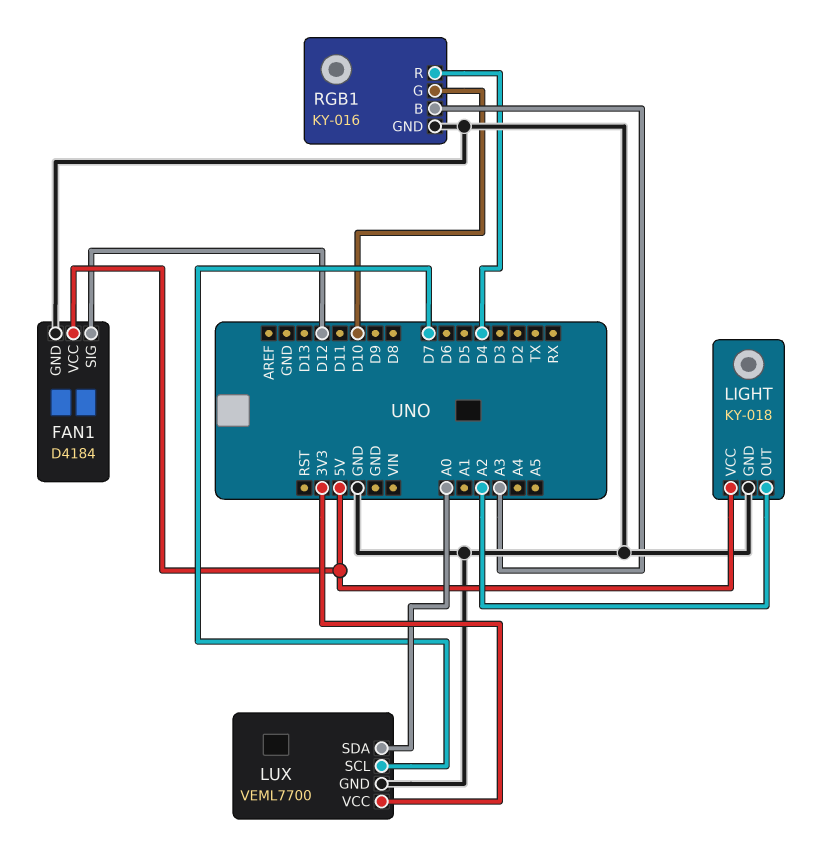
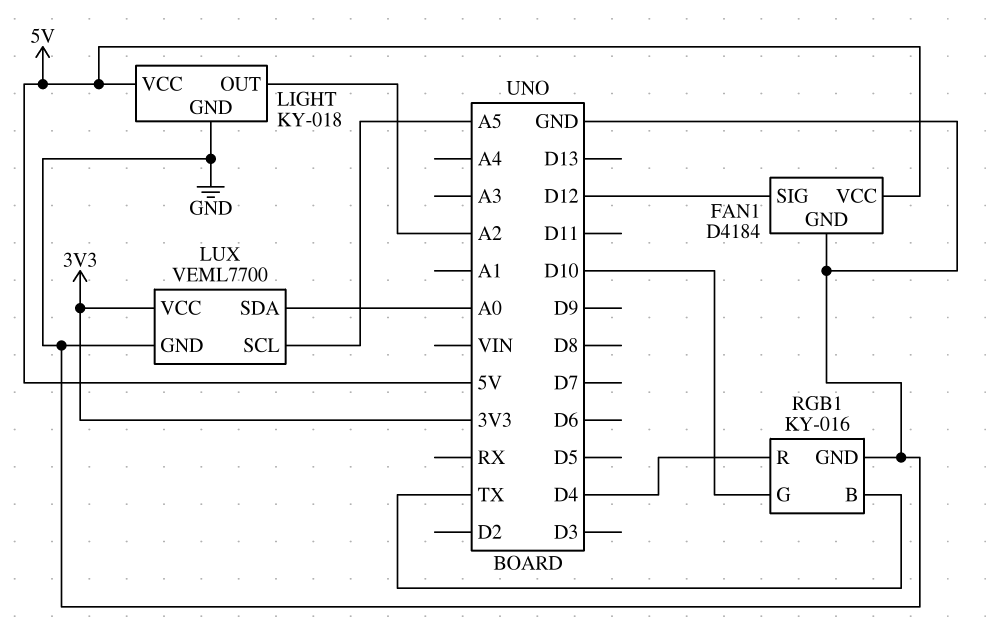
LUX pin SCL: D7 -> A5
RGB1 pin B: A3 -> TX

